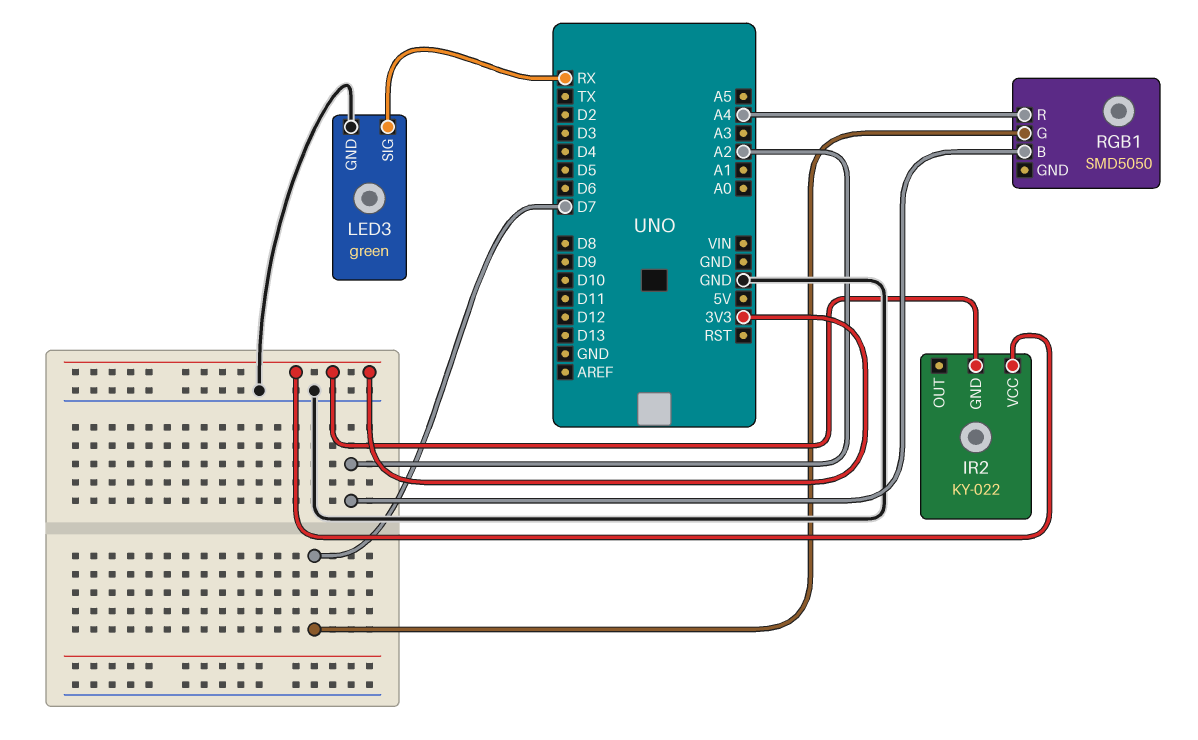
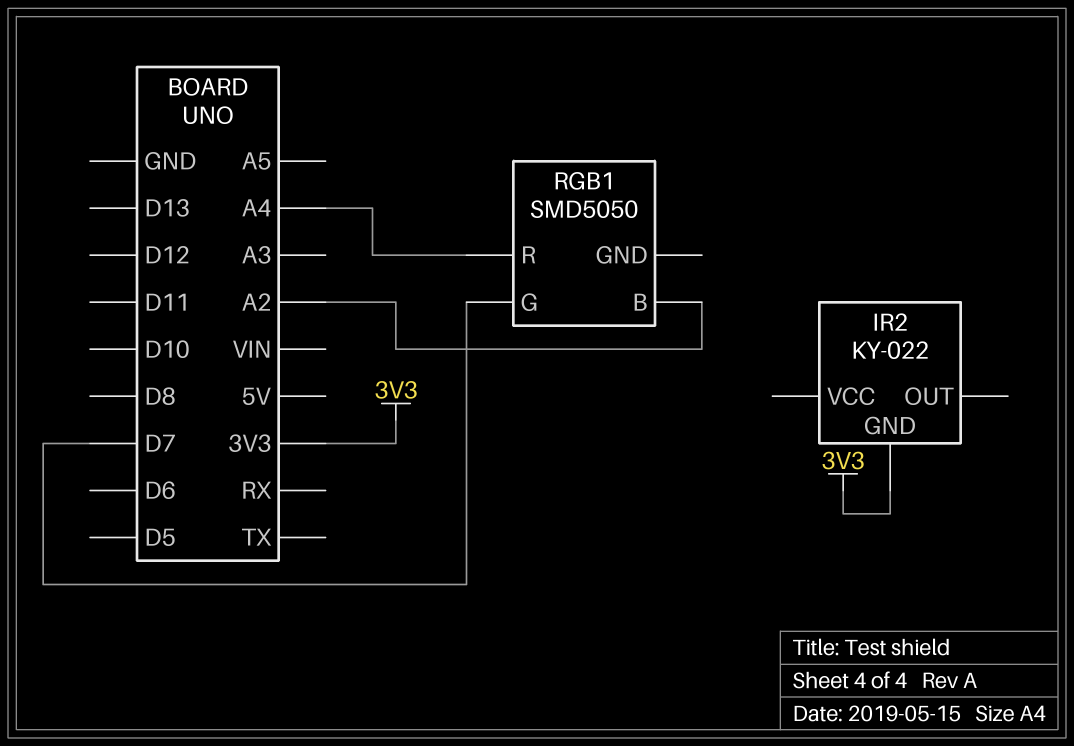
IR2 pin VCC: 3V3 -> none
LED3: green -> none
LED3 pin GND: GND -> none
LED3 pin SIG: RX -> none

